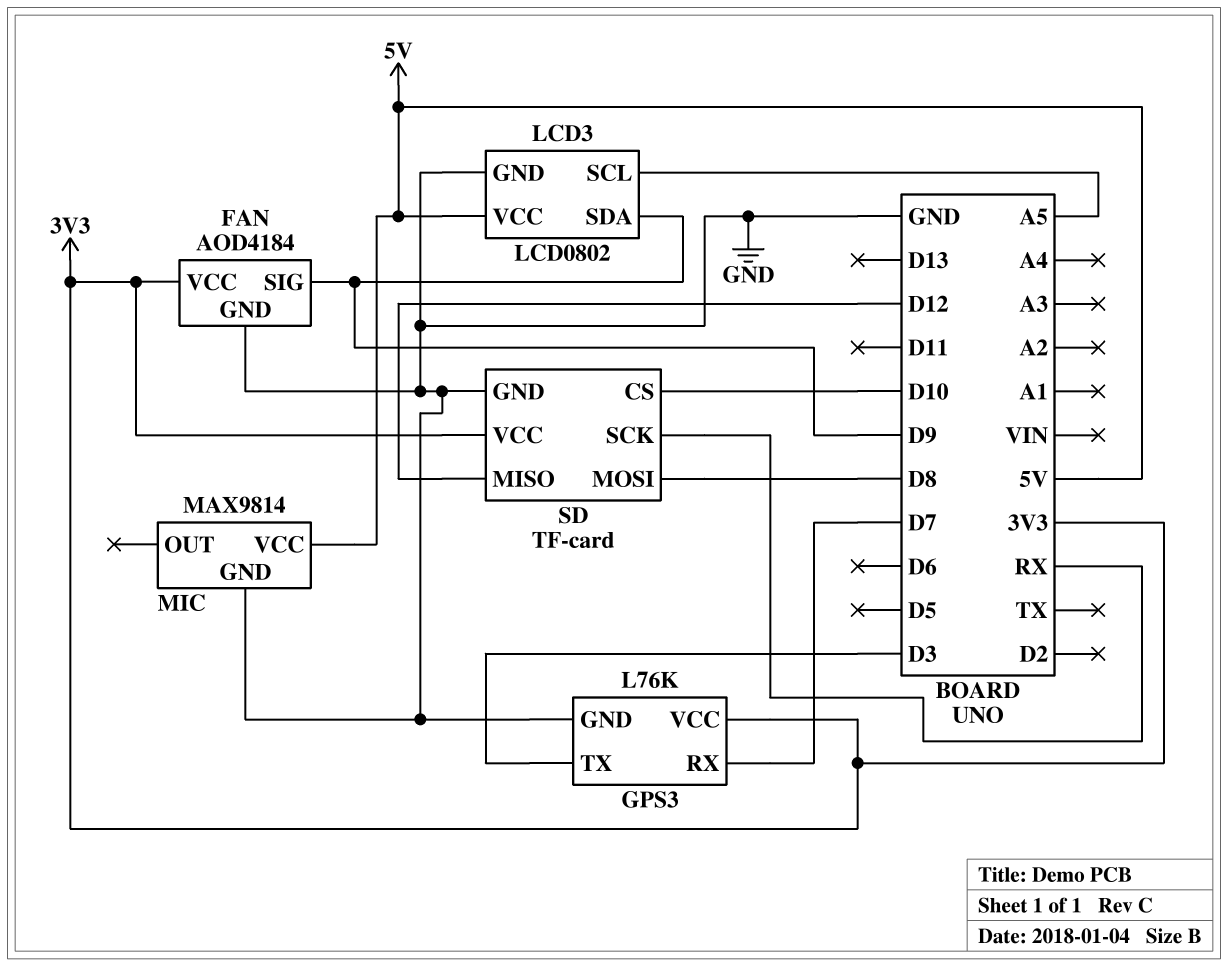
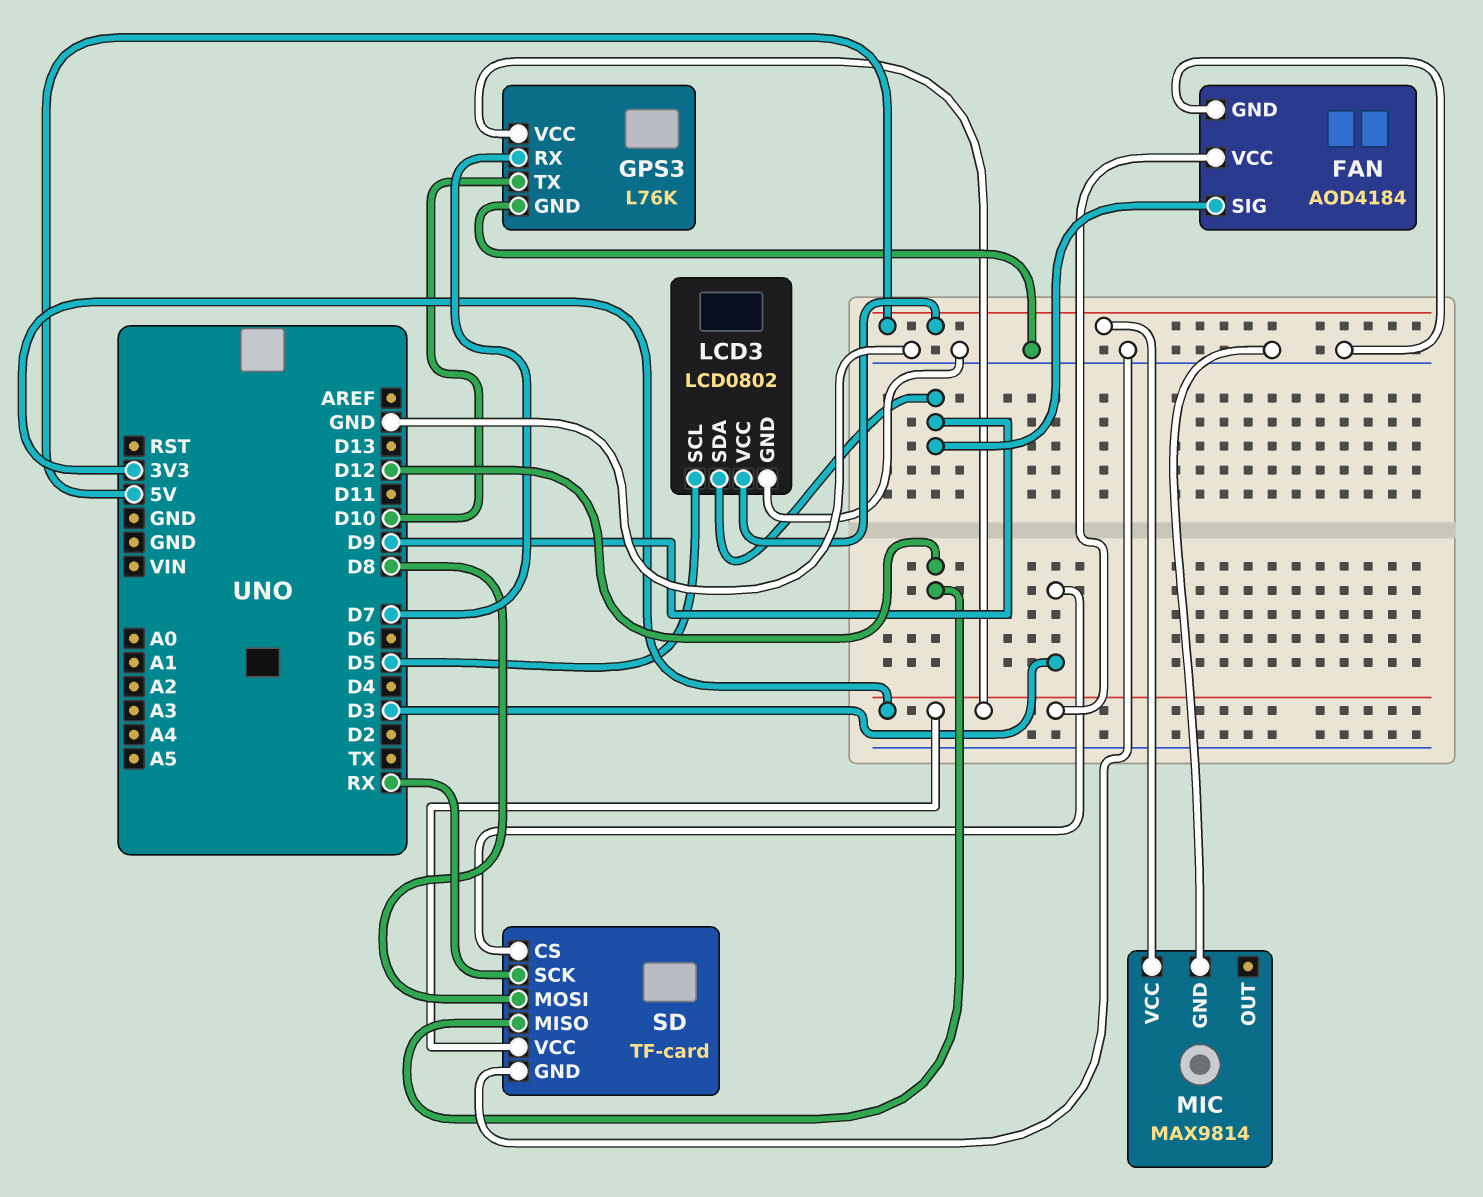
GPS3 pin TX: D3 -> D10
LCD3 pin SCL: A5 -> D5
SD pin CS: D10 -> D3

